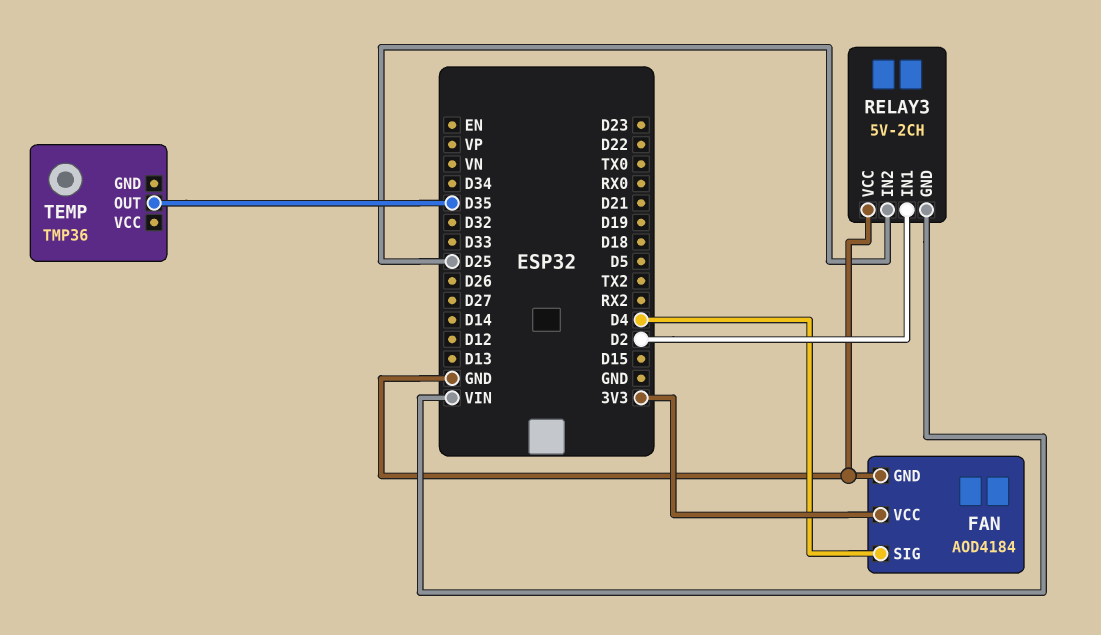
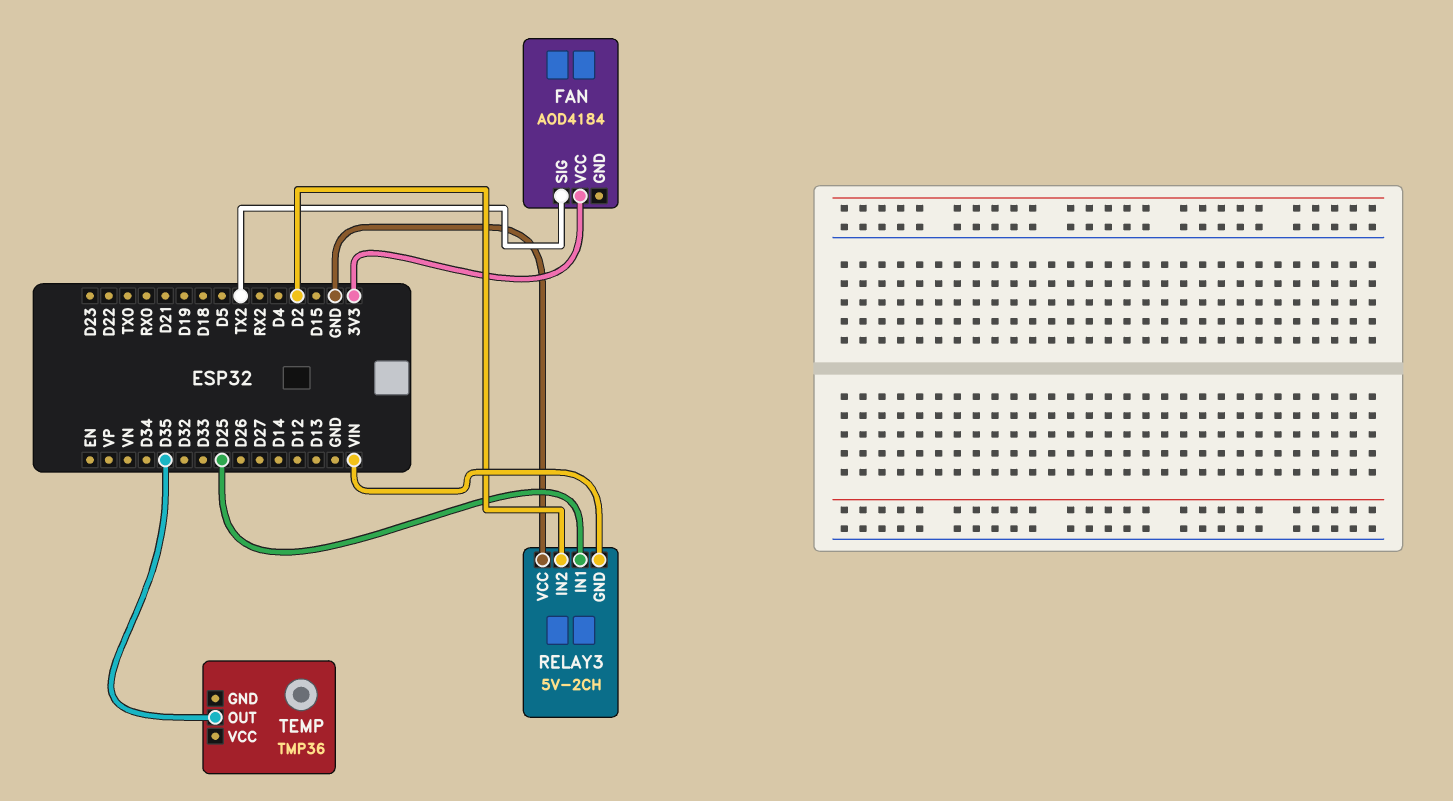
FAN pin GND: GND -> none
FAN pin SIG: D4 -> TX2
RELAY3 pin IN1: D2 -> D25
RELAY3 pin IN2: D25 -> D2

